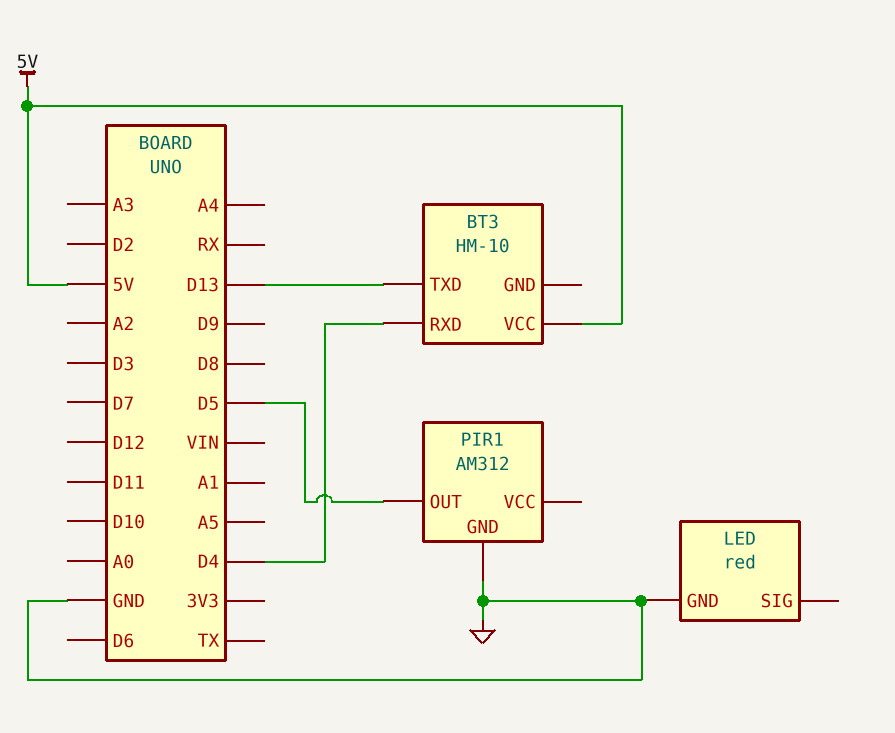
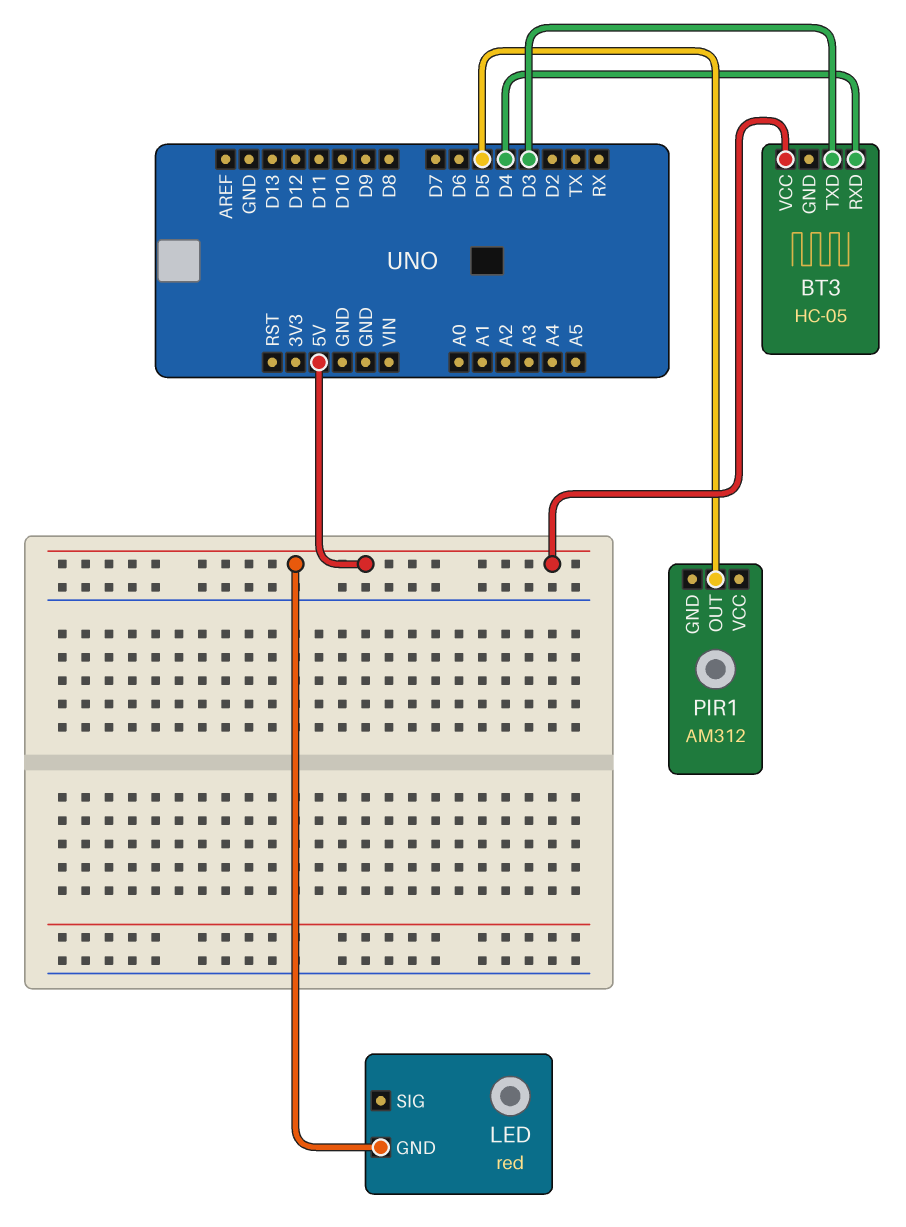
BT3: HM-10 -> HC-05
BT3 pin TXD: D13 -> D3
LED pin GND: GND -> 5V
PIR1 pin GND: GND -> none

